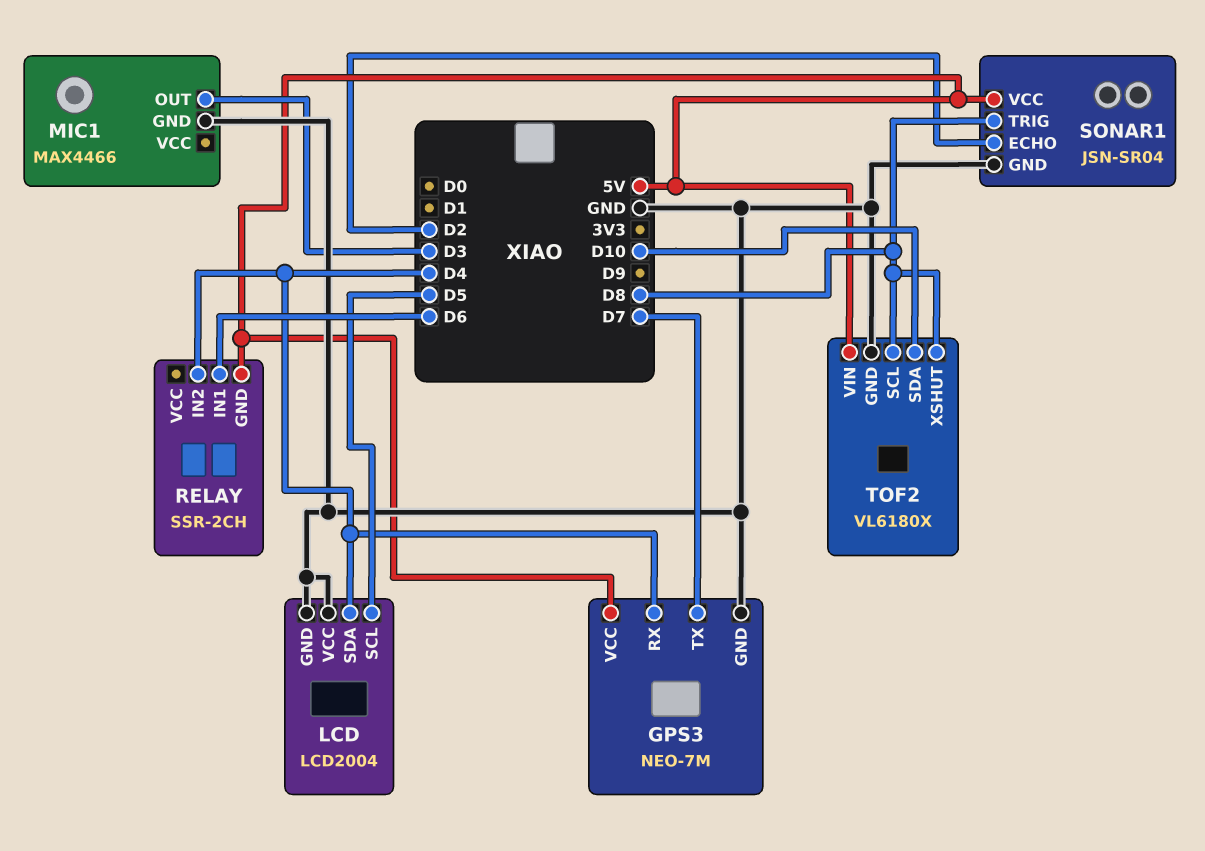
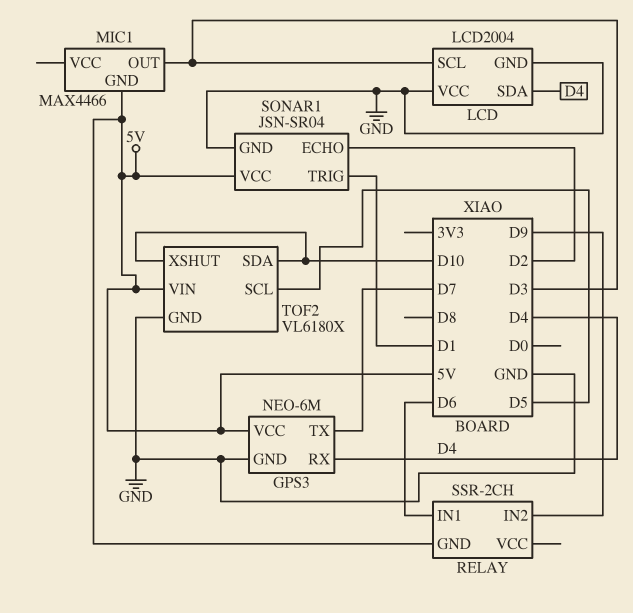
GPS3: NEO-7M -> NEO-6M
LCD pin SCL: D5 -> D3
MIC1 pin GND: GND -> 5V
RELAY pin IN2: D4 -> D9
SONAR1 pin TRIG: D8 -> D1
TOF2 pin SCL: D8 -> D5
TOF2 pin XSHUT: D8 -> D10

